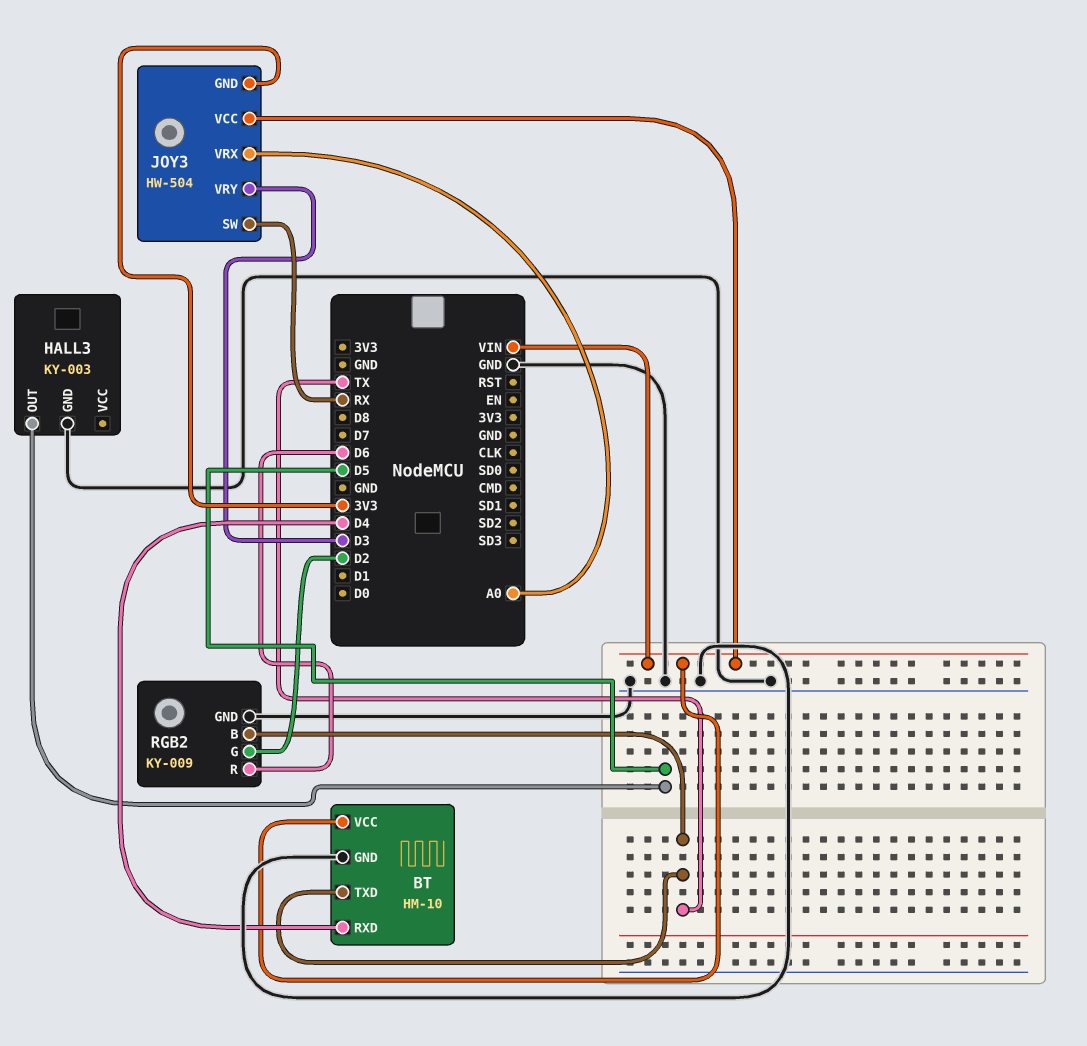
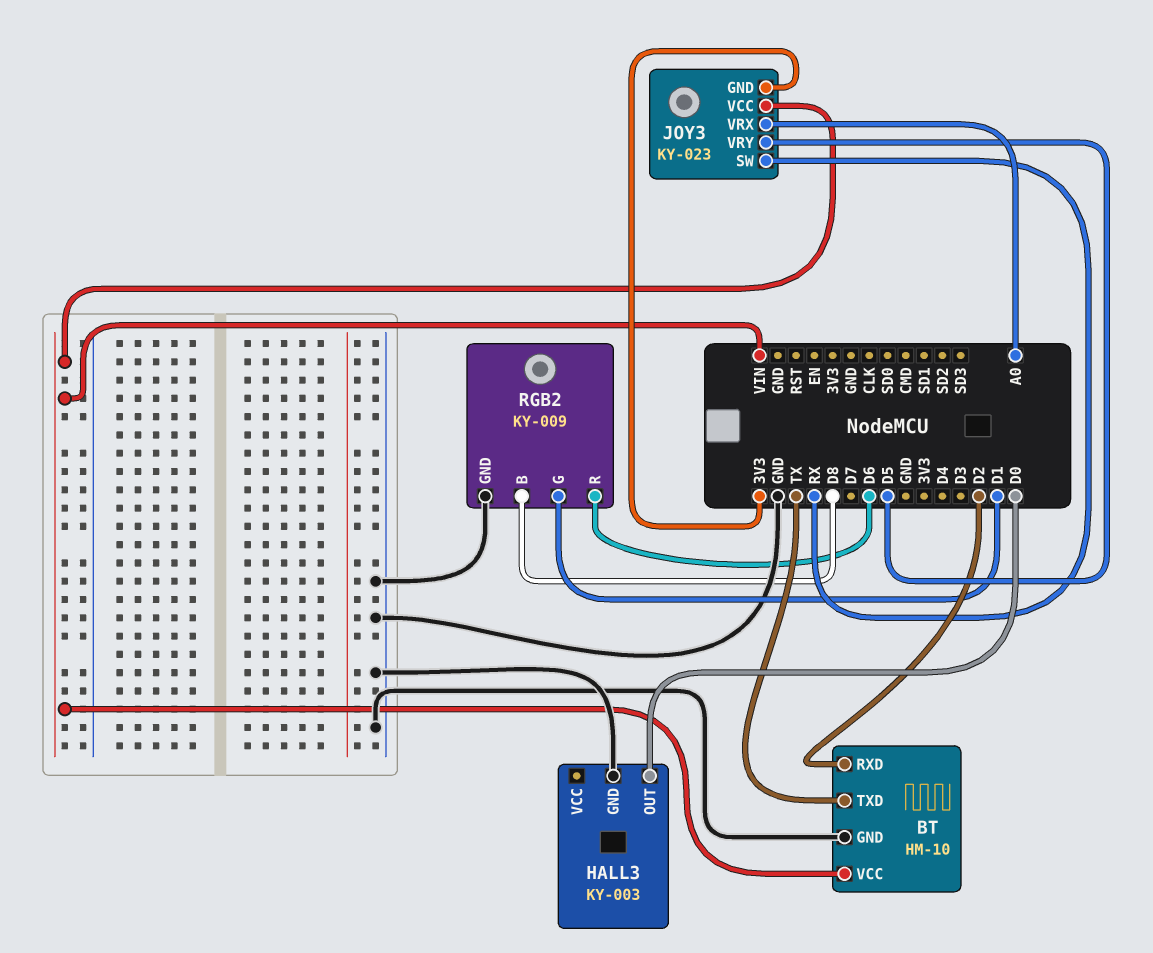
BT pin RXD: D4 -> D2
HALL3 pin OUT: D5 -> D0
JOY3: HW-504 -> KY-023
JOY3 pin VRY: D3 -> D5
RGB2 pin B: TX -> D8
RGB2 pin G: D2 -> D1

